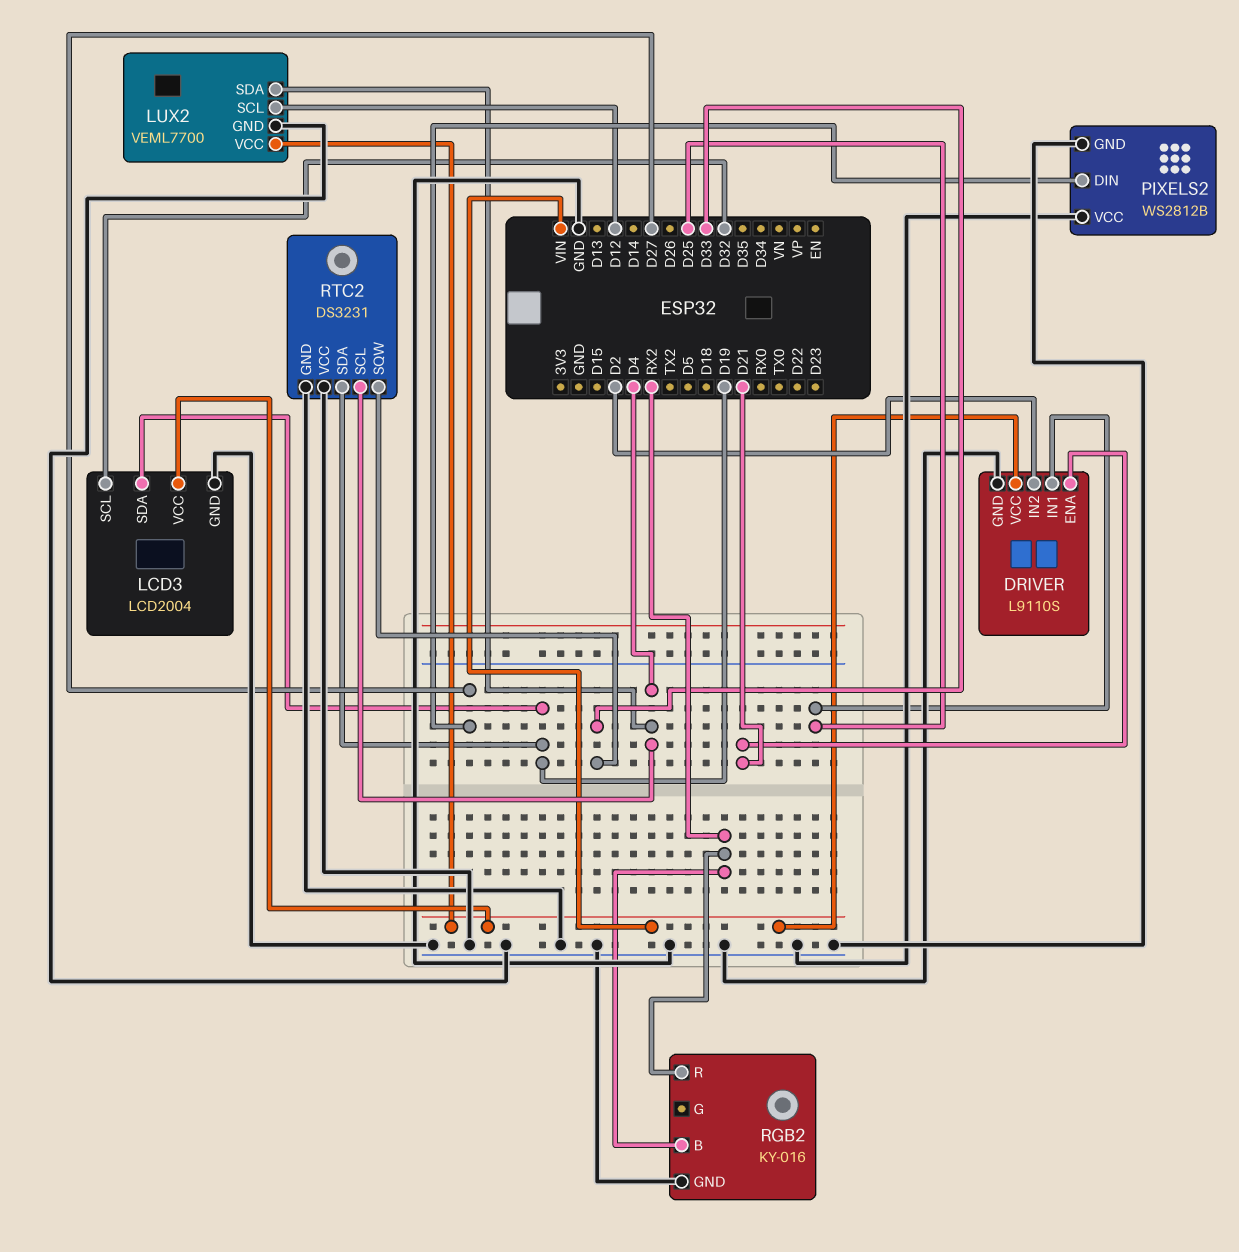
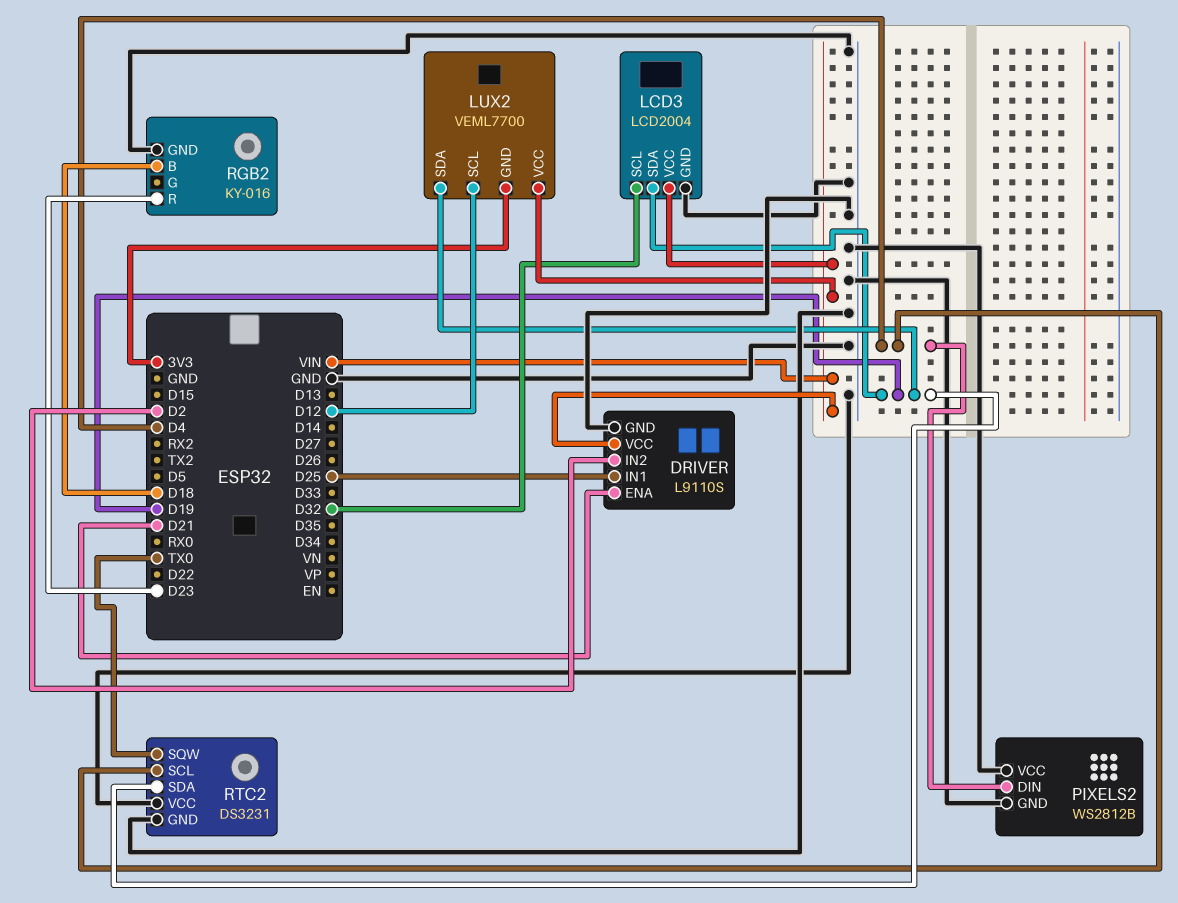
LUX2 pin GND: GND -> 3V3
LUX2 pin SDA: D4 -> D19
PIXELS2 pin DIN: D27 -> D4
RGB2 pin B: RX2 -> D18
RGB2 pin R: RX2 -> D23
RTC2 pin SQW: D33 -> TX0

